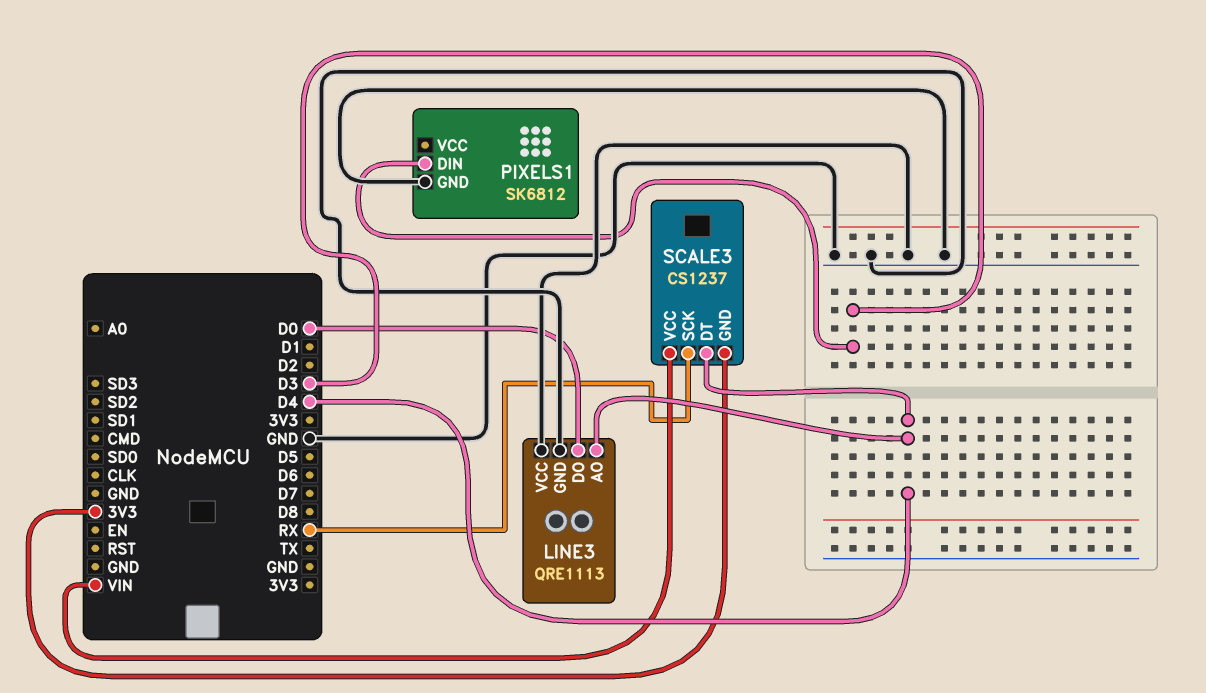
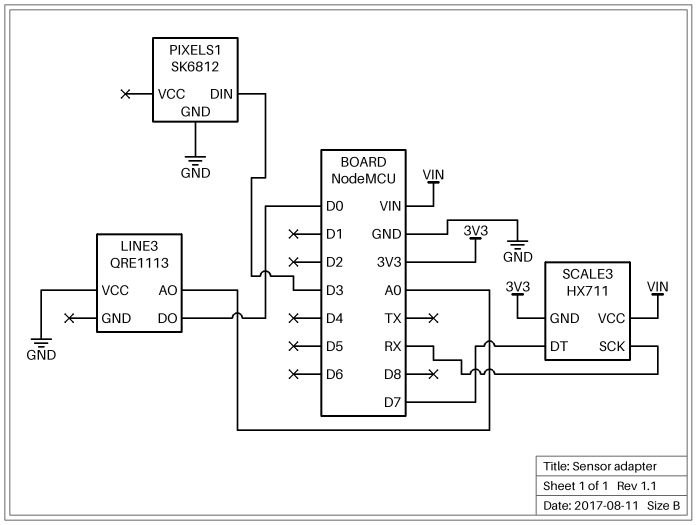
LINE3 pin AO: D4 -> A0
LINE3 pin GND: GND -> none
SCALE3: CS1237 -> HX711
SCALE3 pin DT: D4 -> D7

